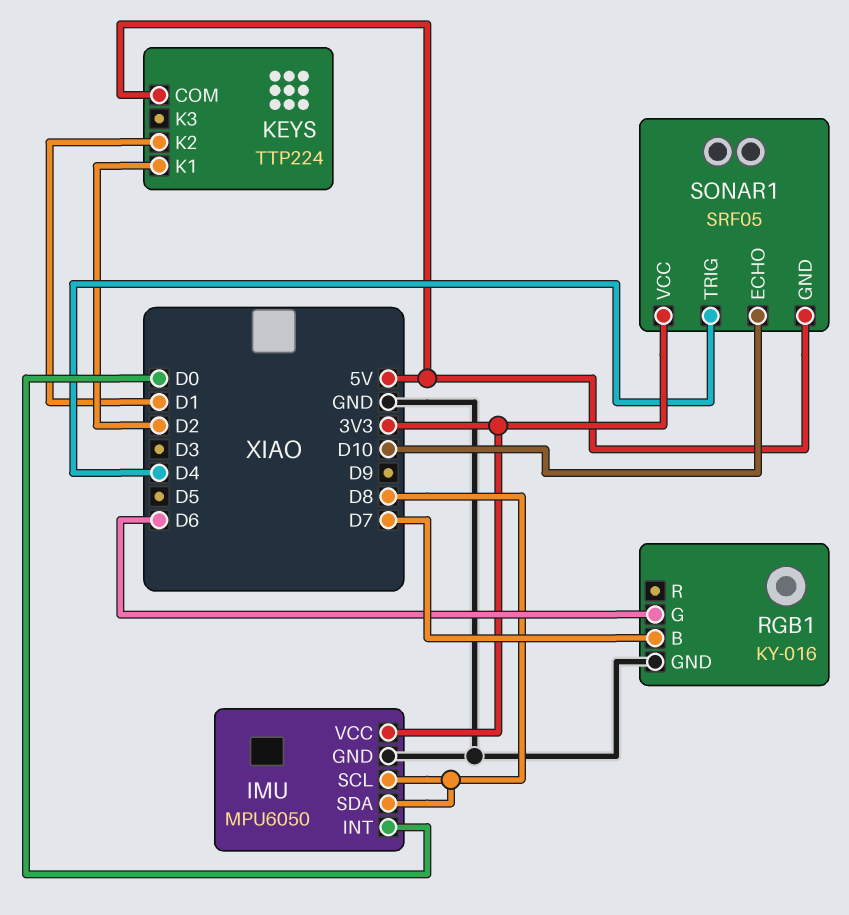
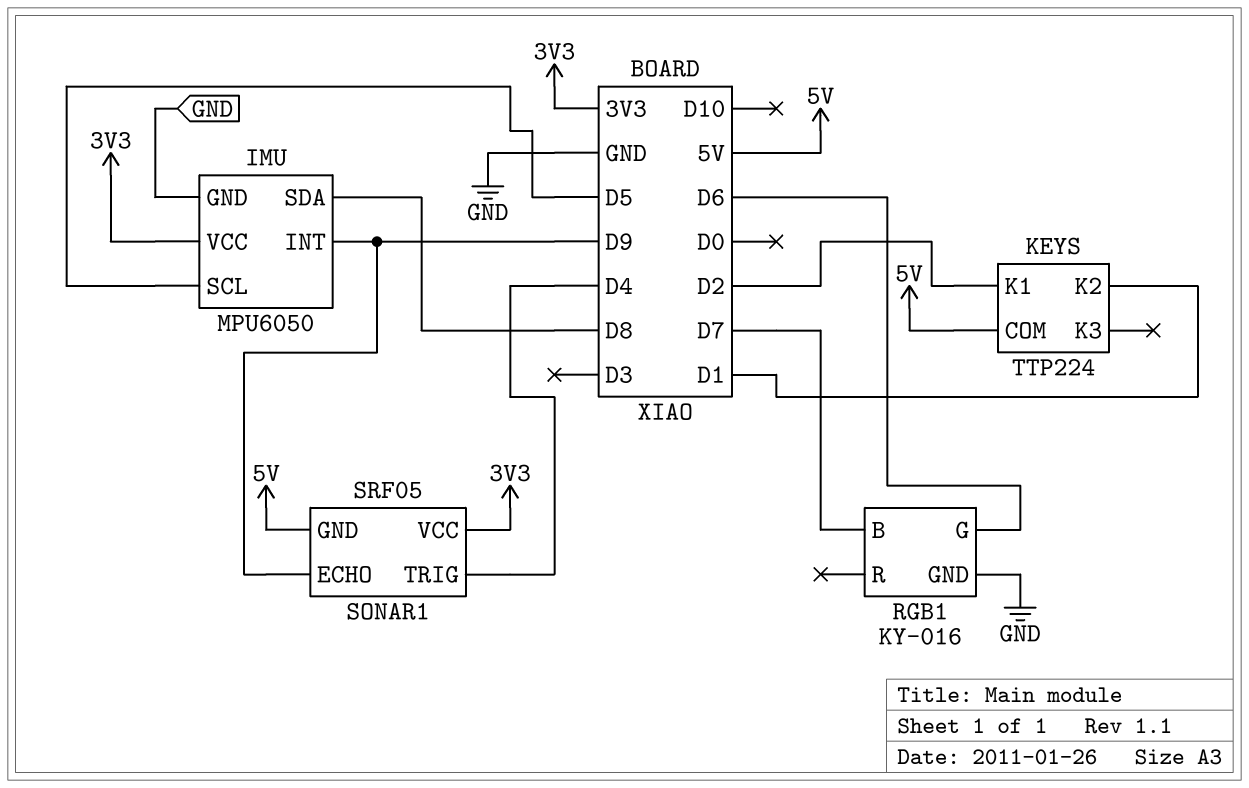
IMU pin INT: D0 -> D9
IMU pin SCL: D8 -> D5
SONAR1 pin ECHO: D10 -> D9

